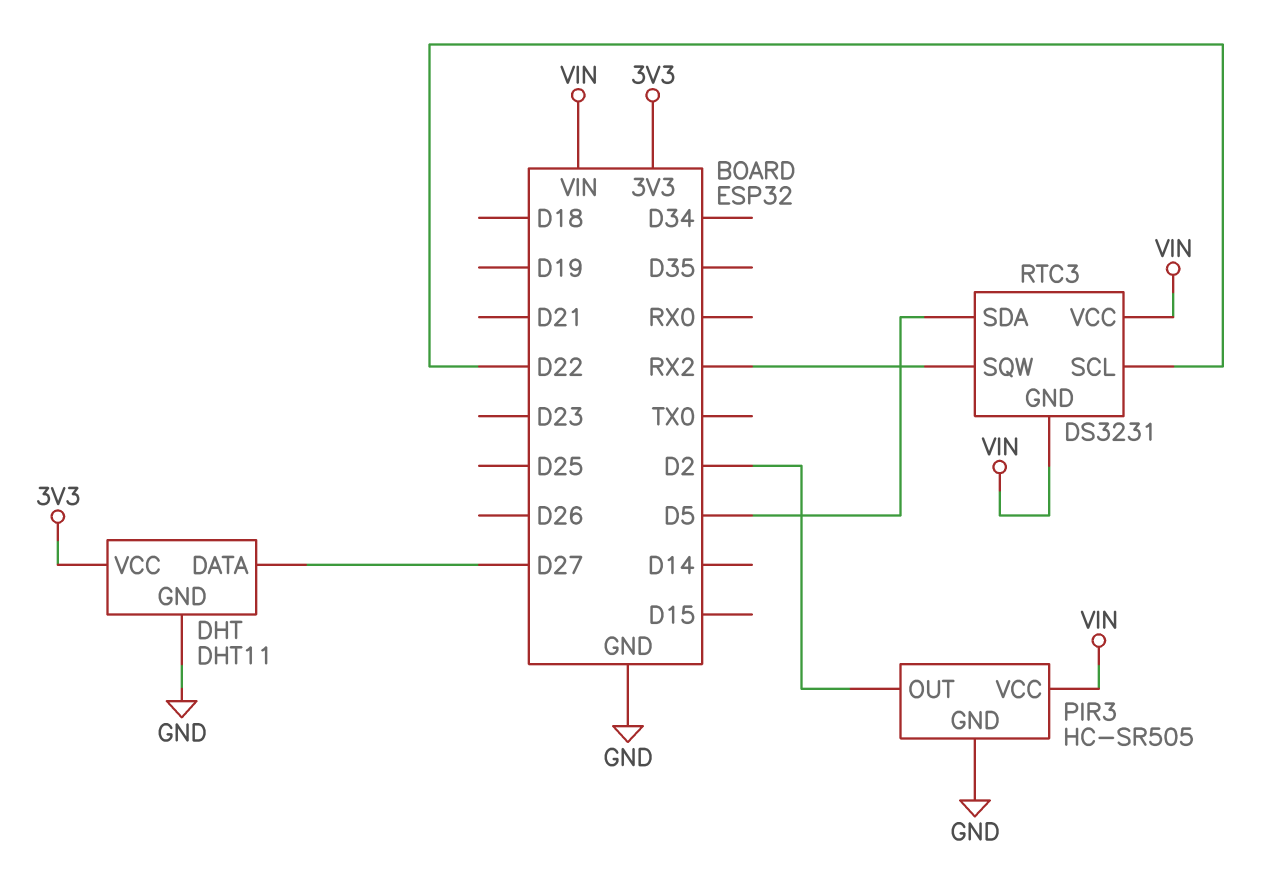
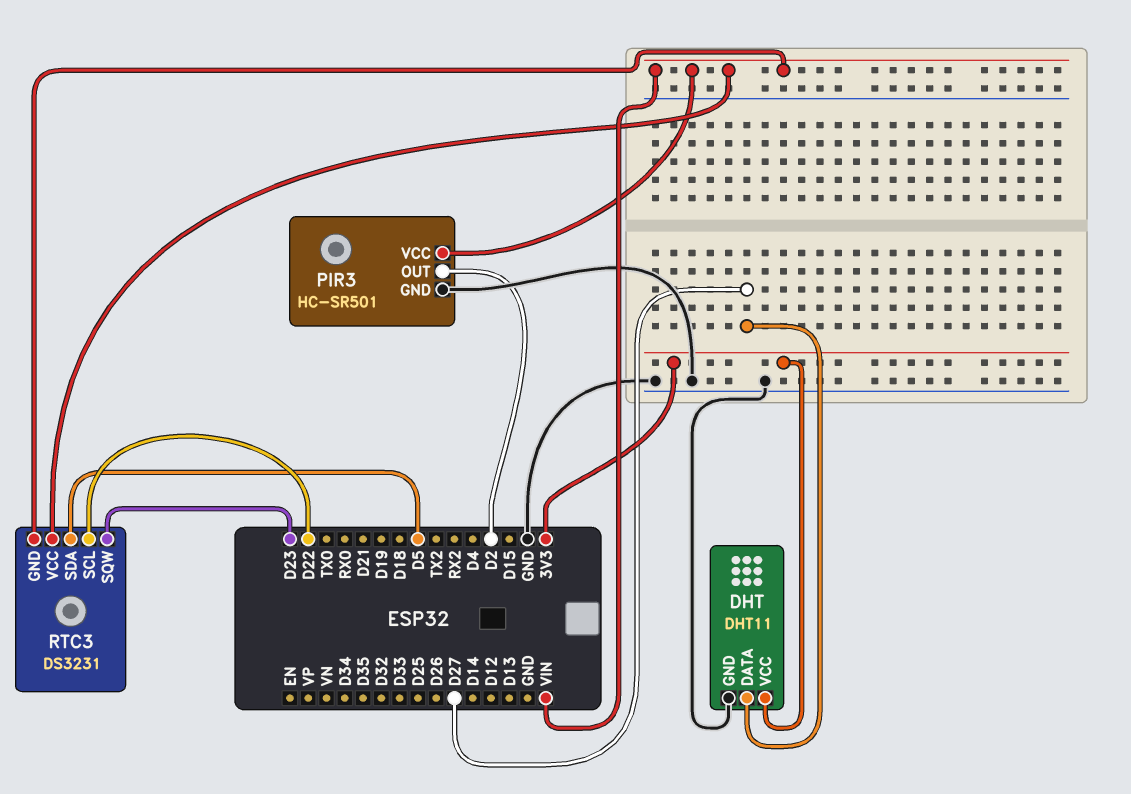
PIR3: HC-SR505 -> HC-SR501
RTC3 pin SQW: RX2 -> D23

